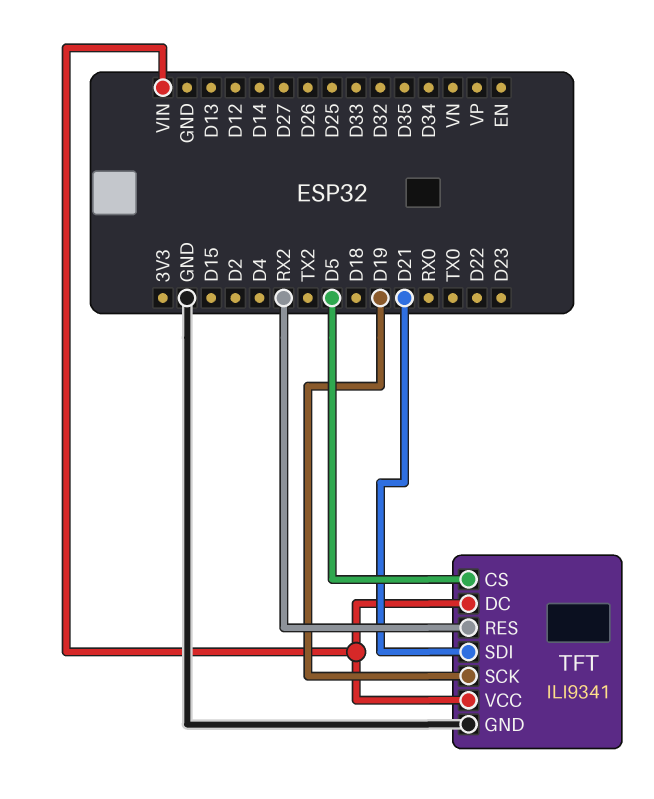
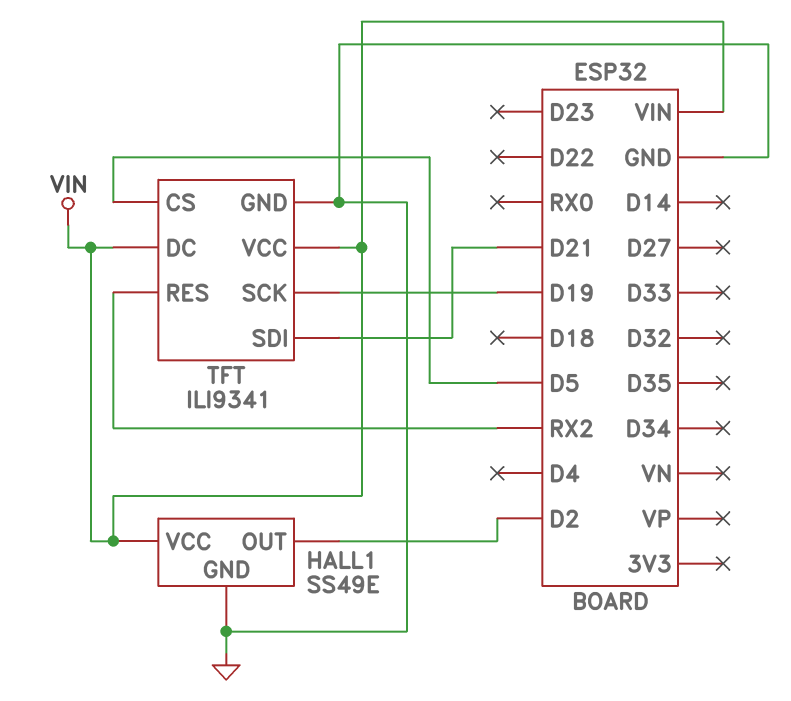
HALL1: none -> SS49E
HALL1 pin GND: none -> GND
HALL1 pin OUT: none -> D2
HALL1 pin VCC: none -> VIN

